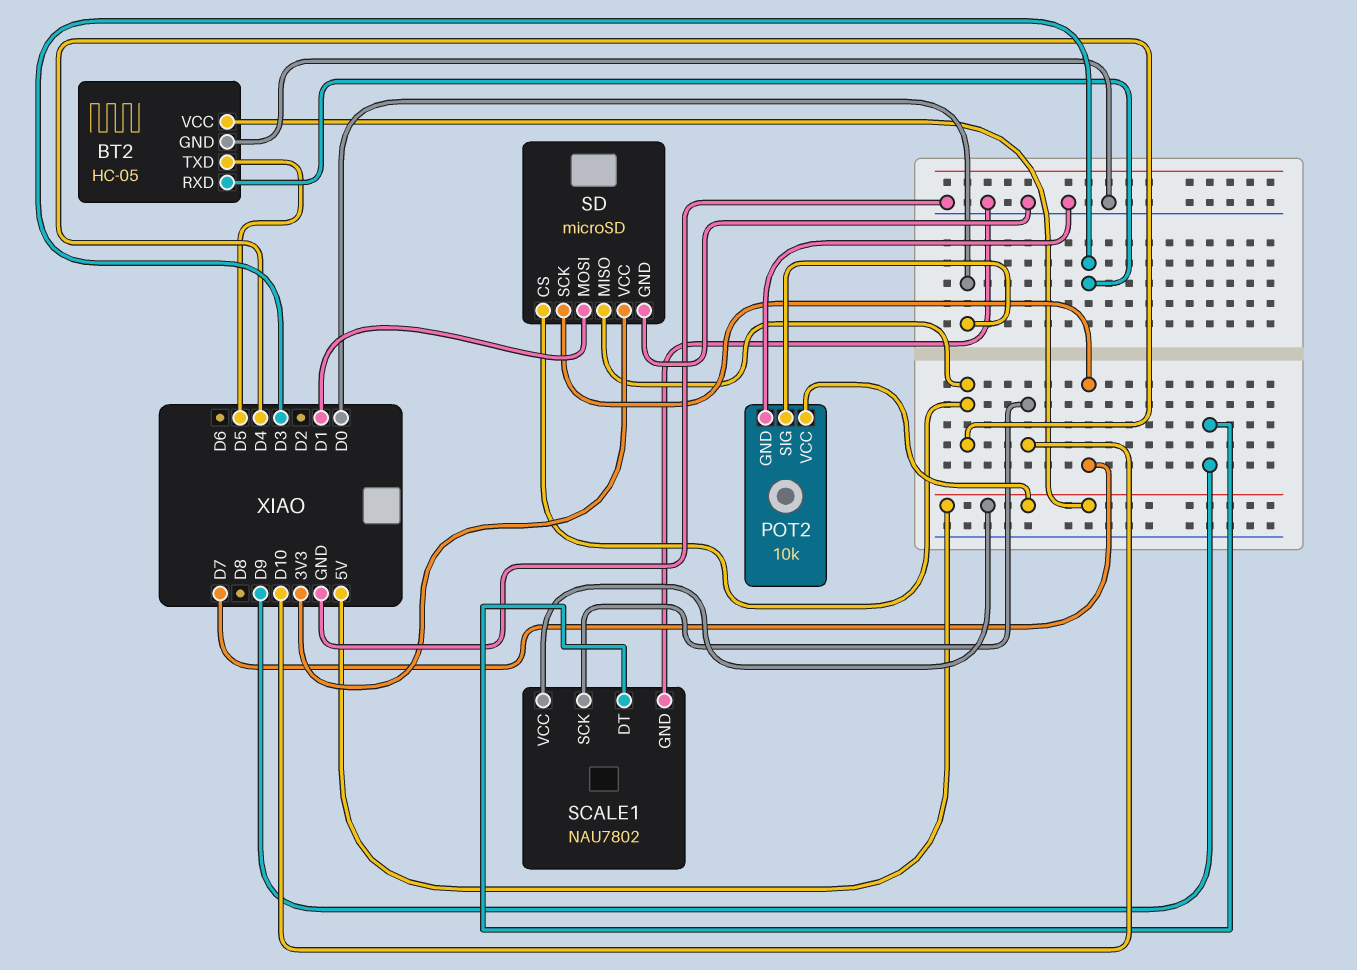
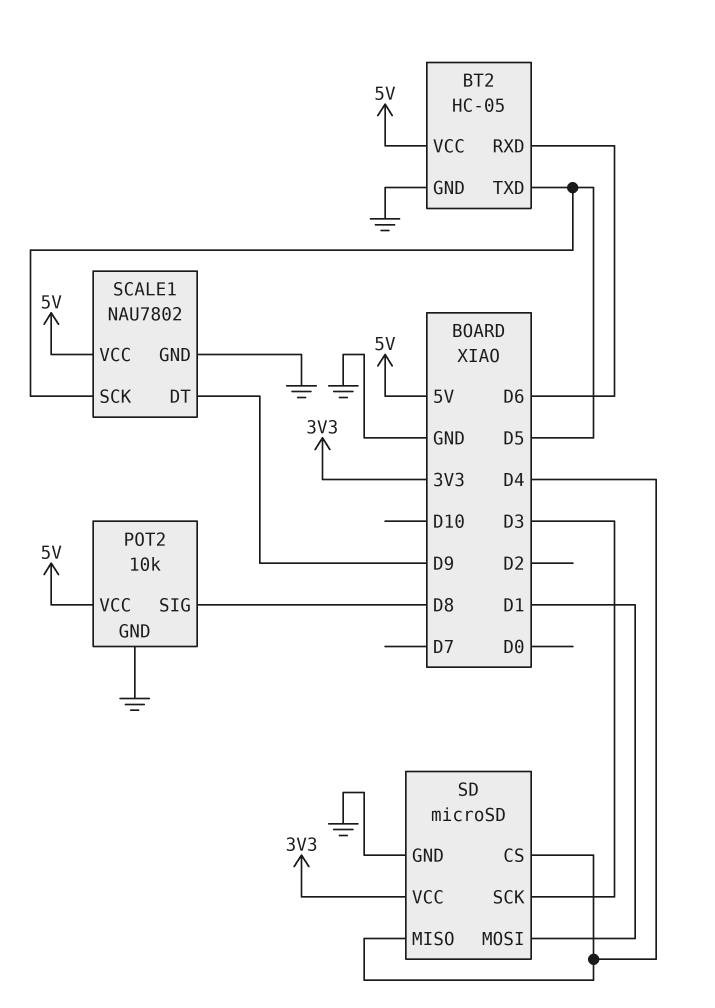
BT2 pin RXD: D3 -> D6
POT2 pin SIG: D0 -> D8
SCALE1 pin SCK: D10 -> D5
SD pin SCK: D7 -> D3

